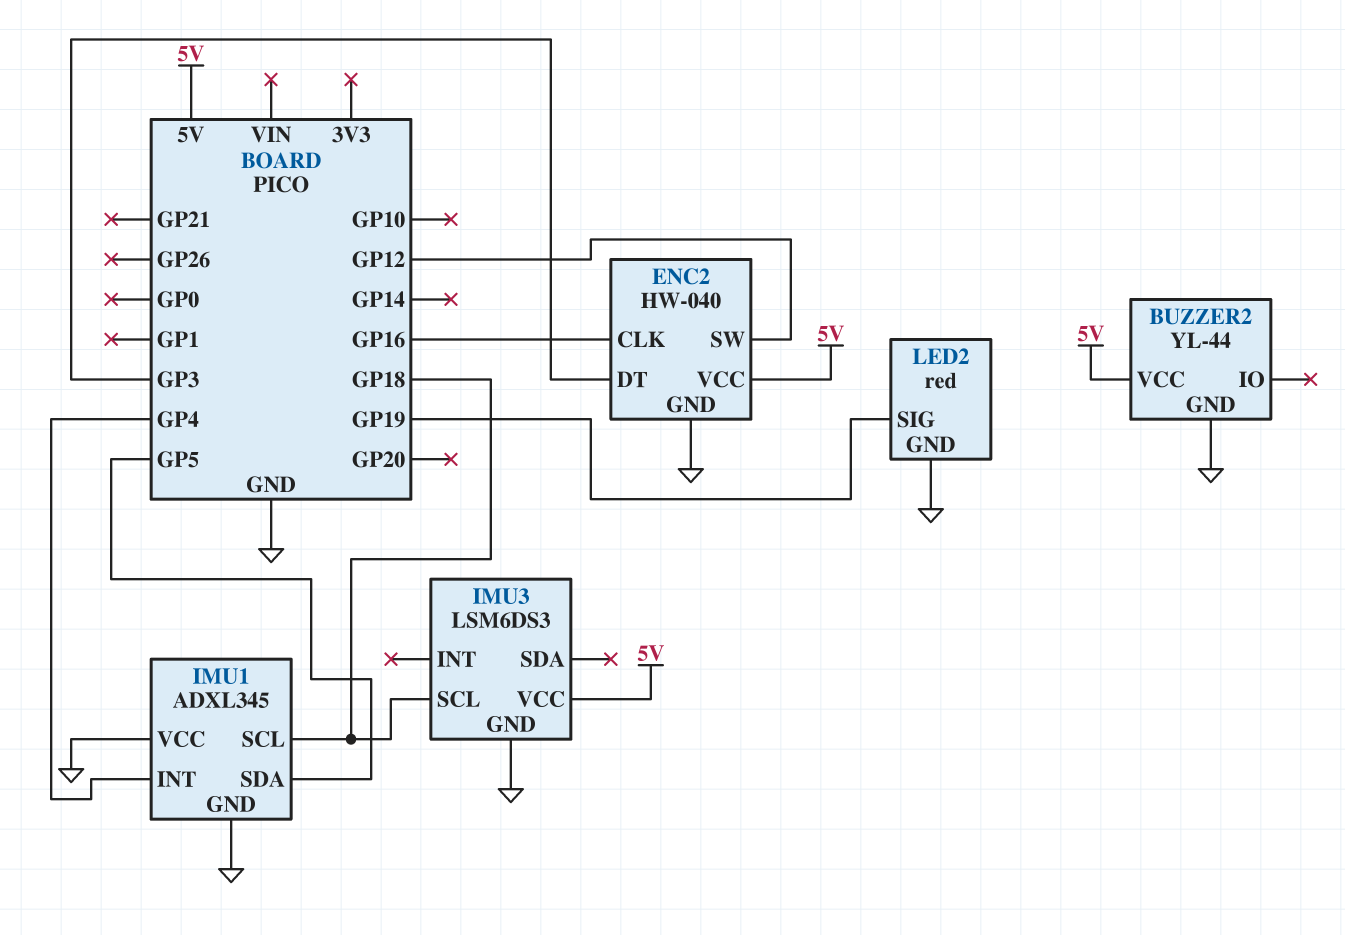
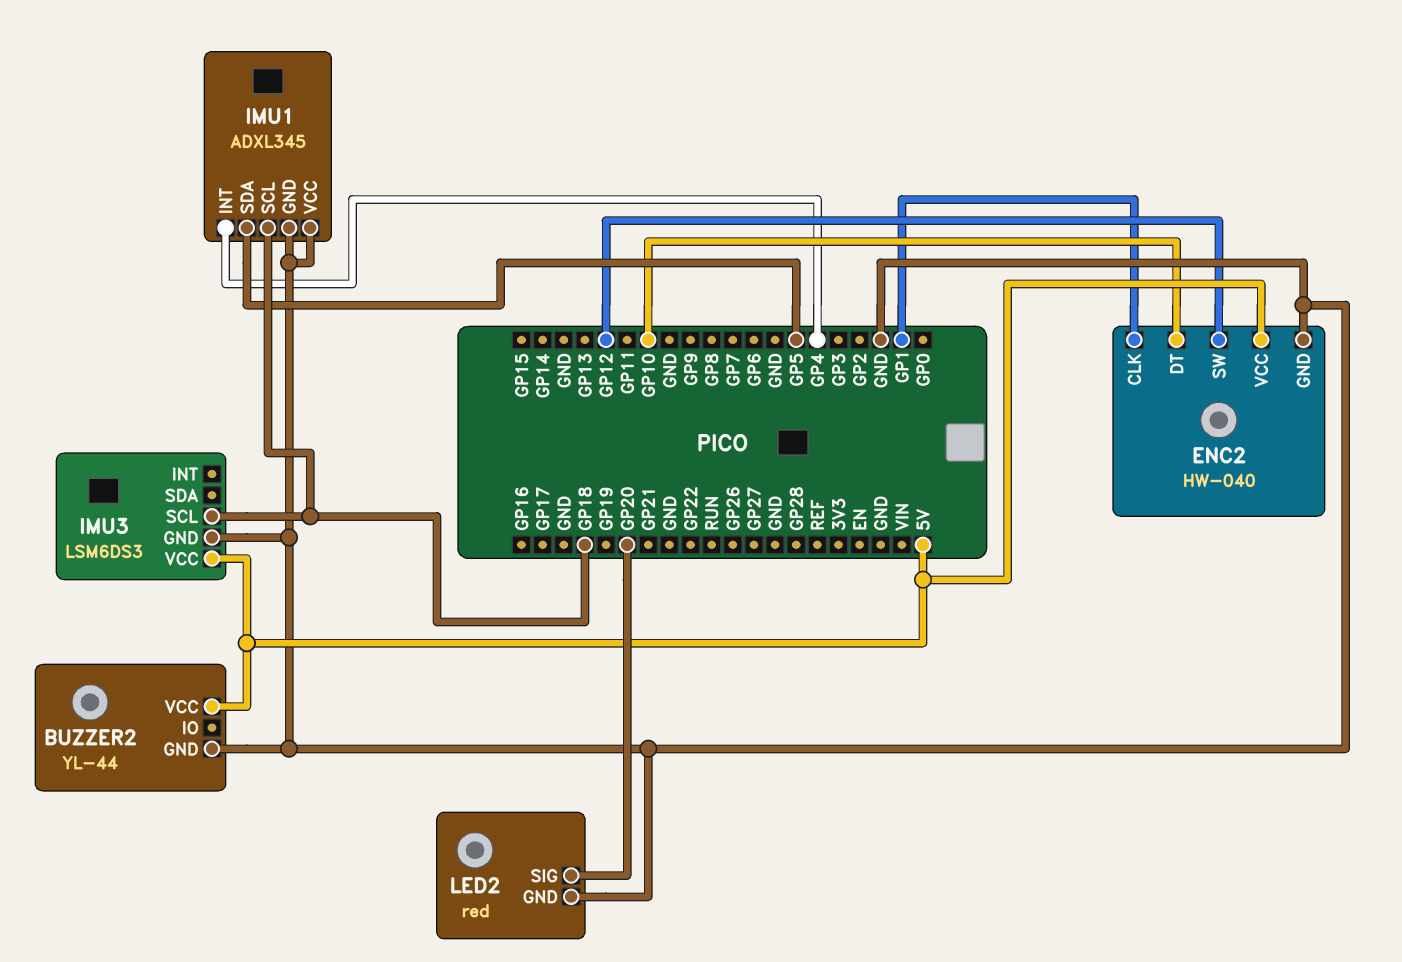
ENC2 pin CLK: GP16 -> GP1
ENC2 pin DT: GP3 -> GP10
LED2 pin SIG: GP19 -> GP20

